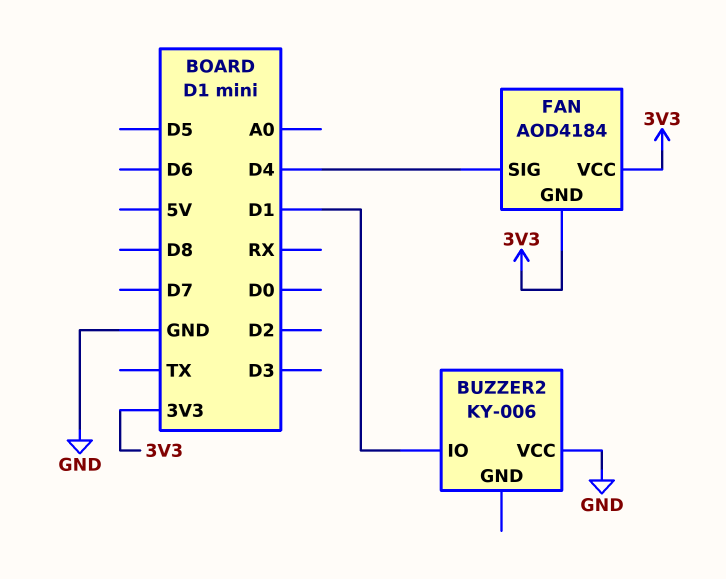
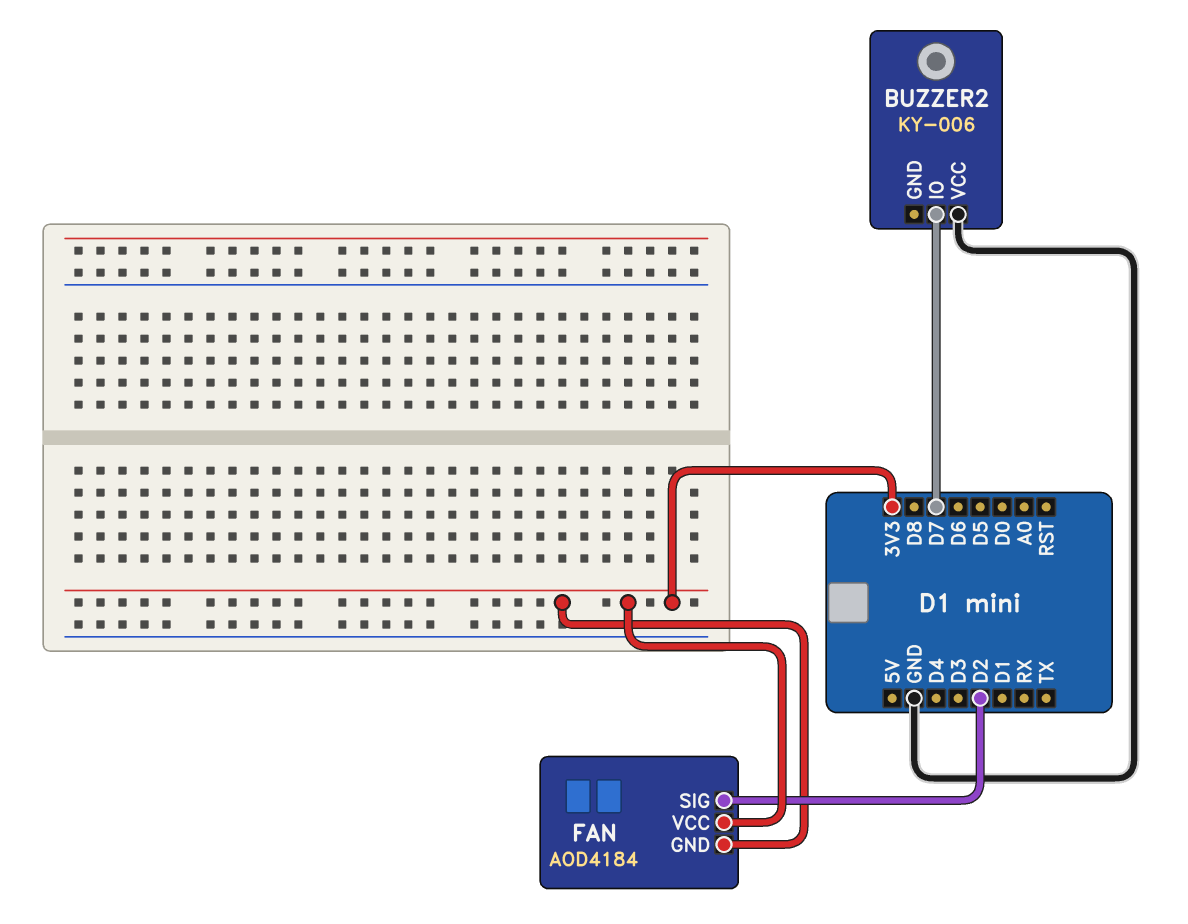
BUZZER2 pin IO: D1 -> D7
FAN pin SIG: D4 -> D2

